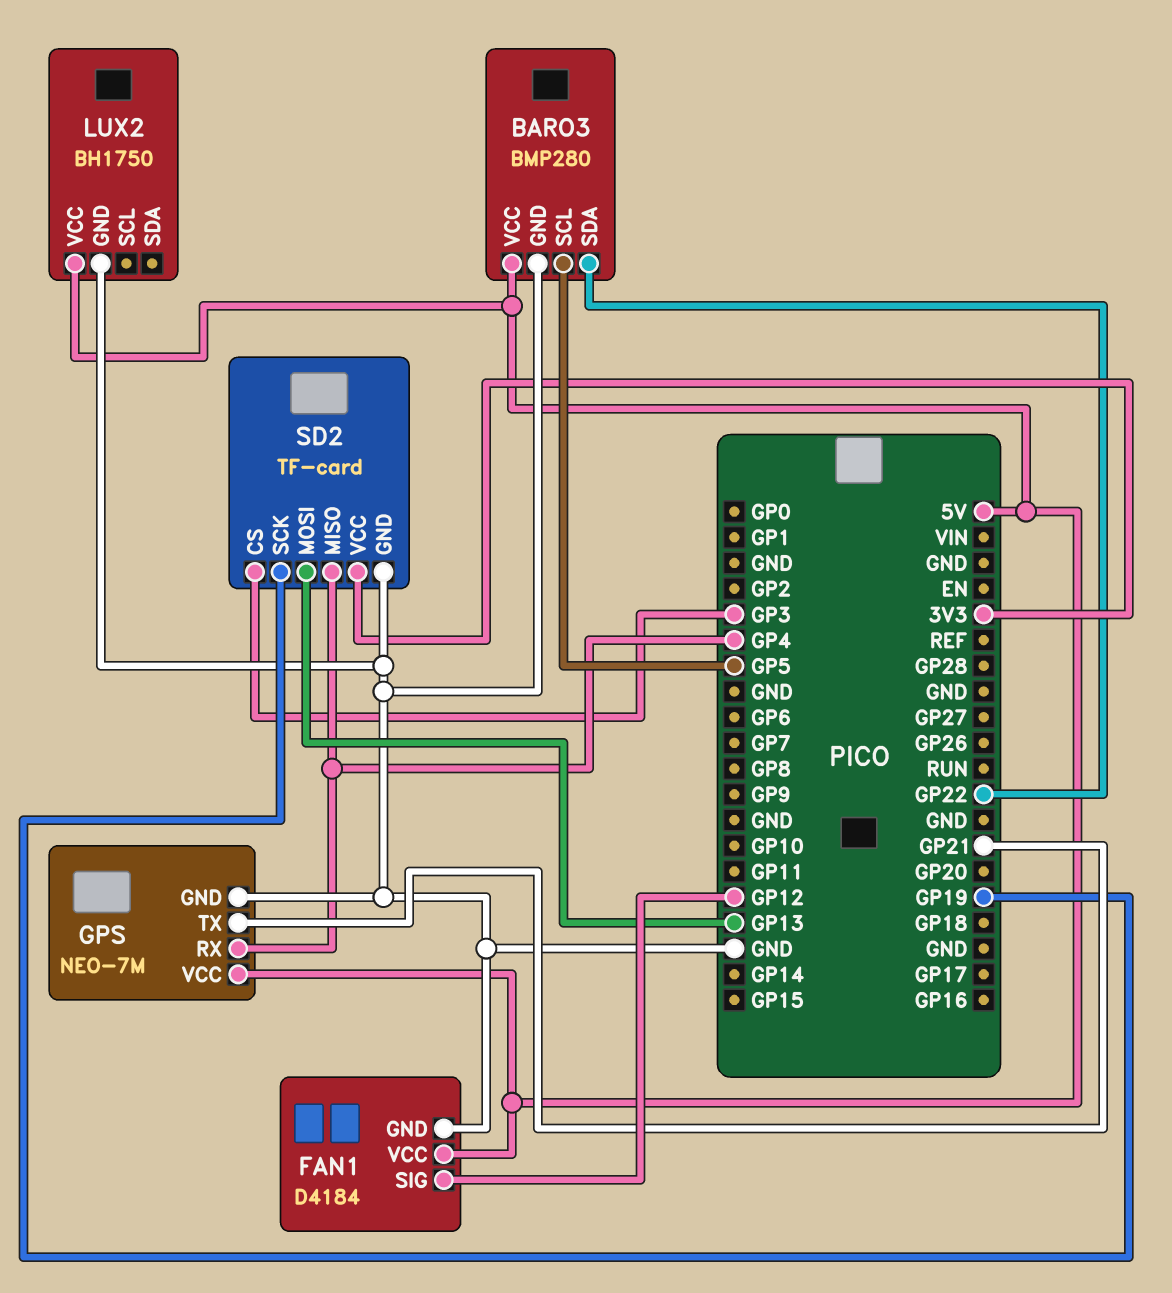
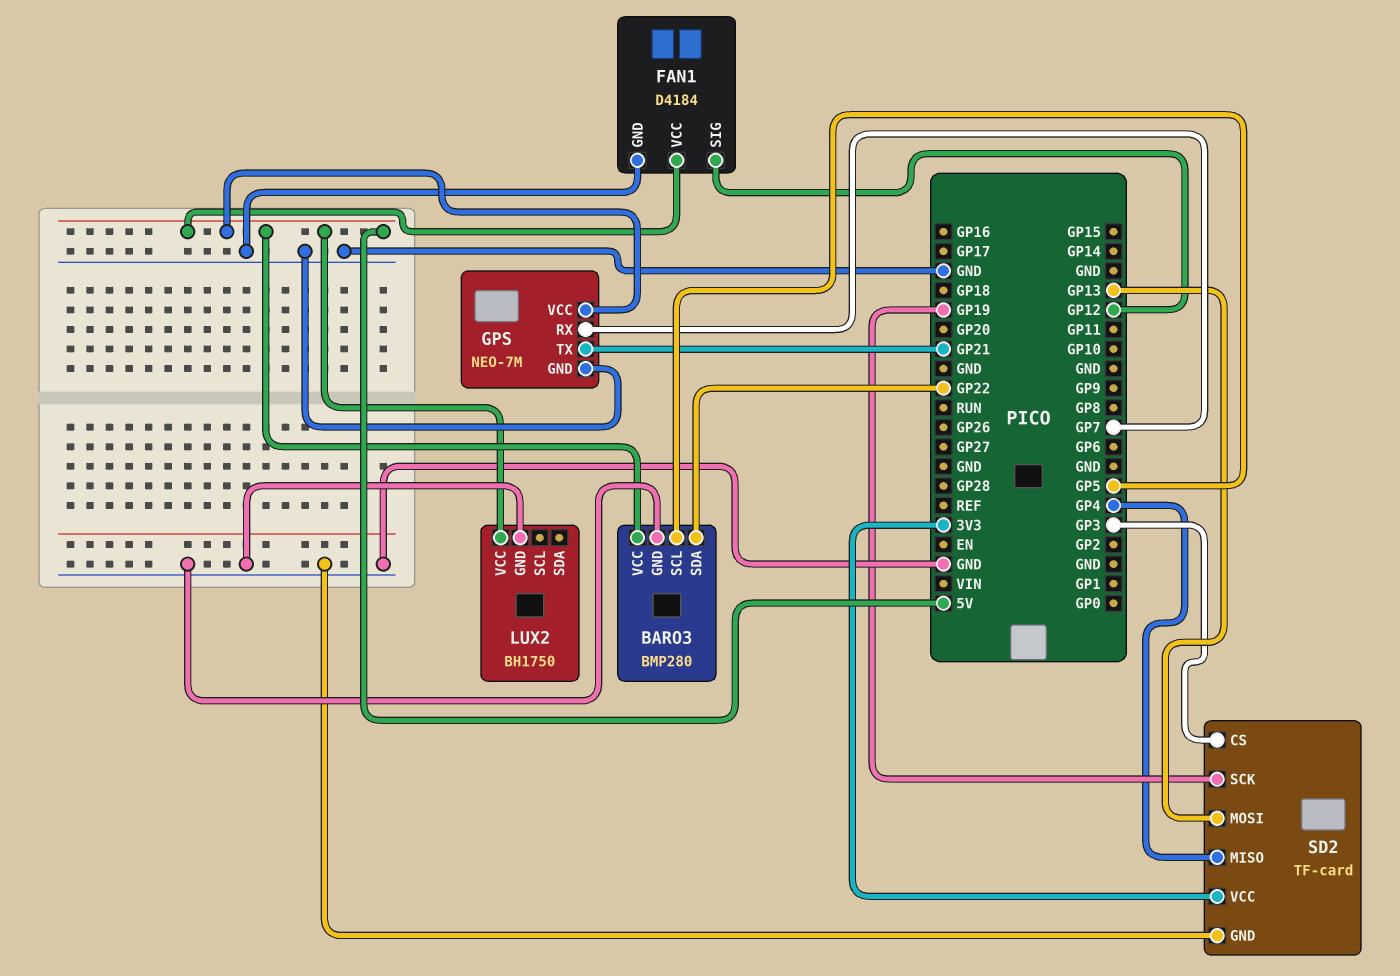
GPS pin RX: GP4 -> GP7

